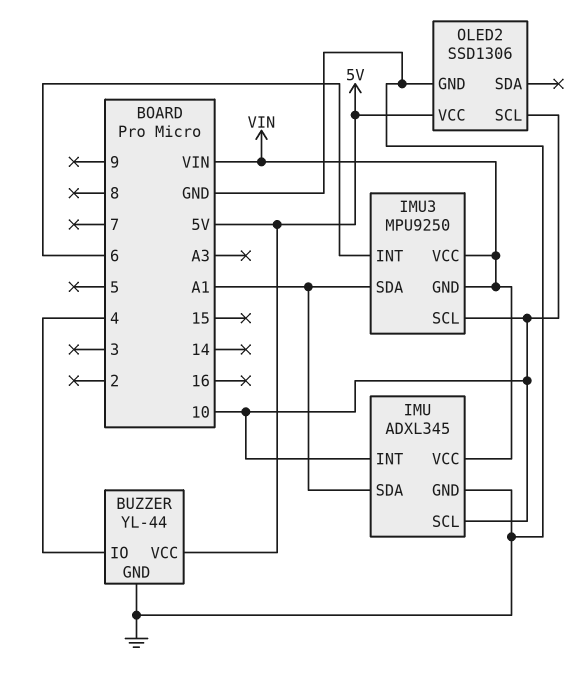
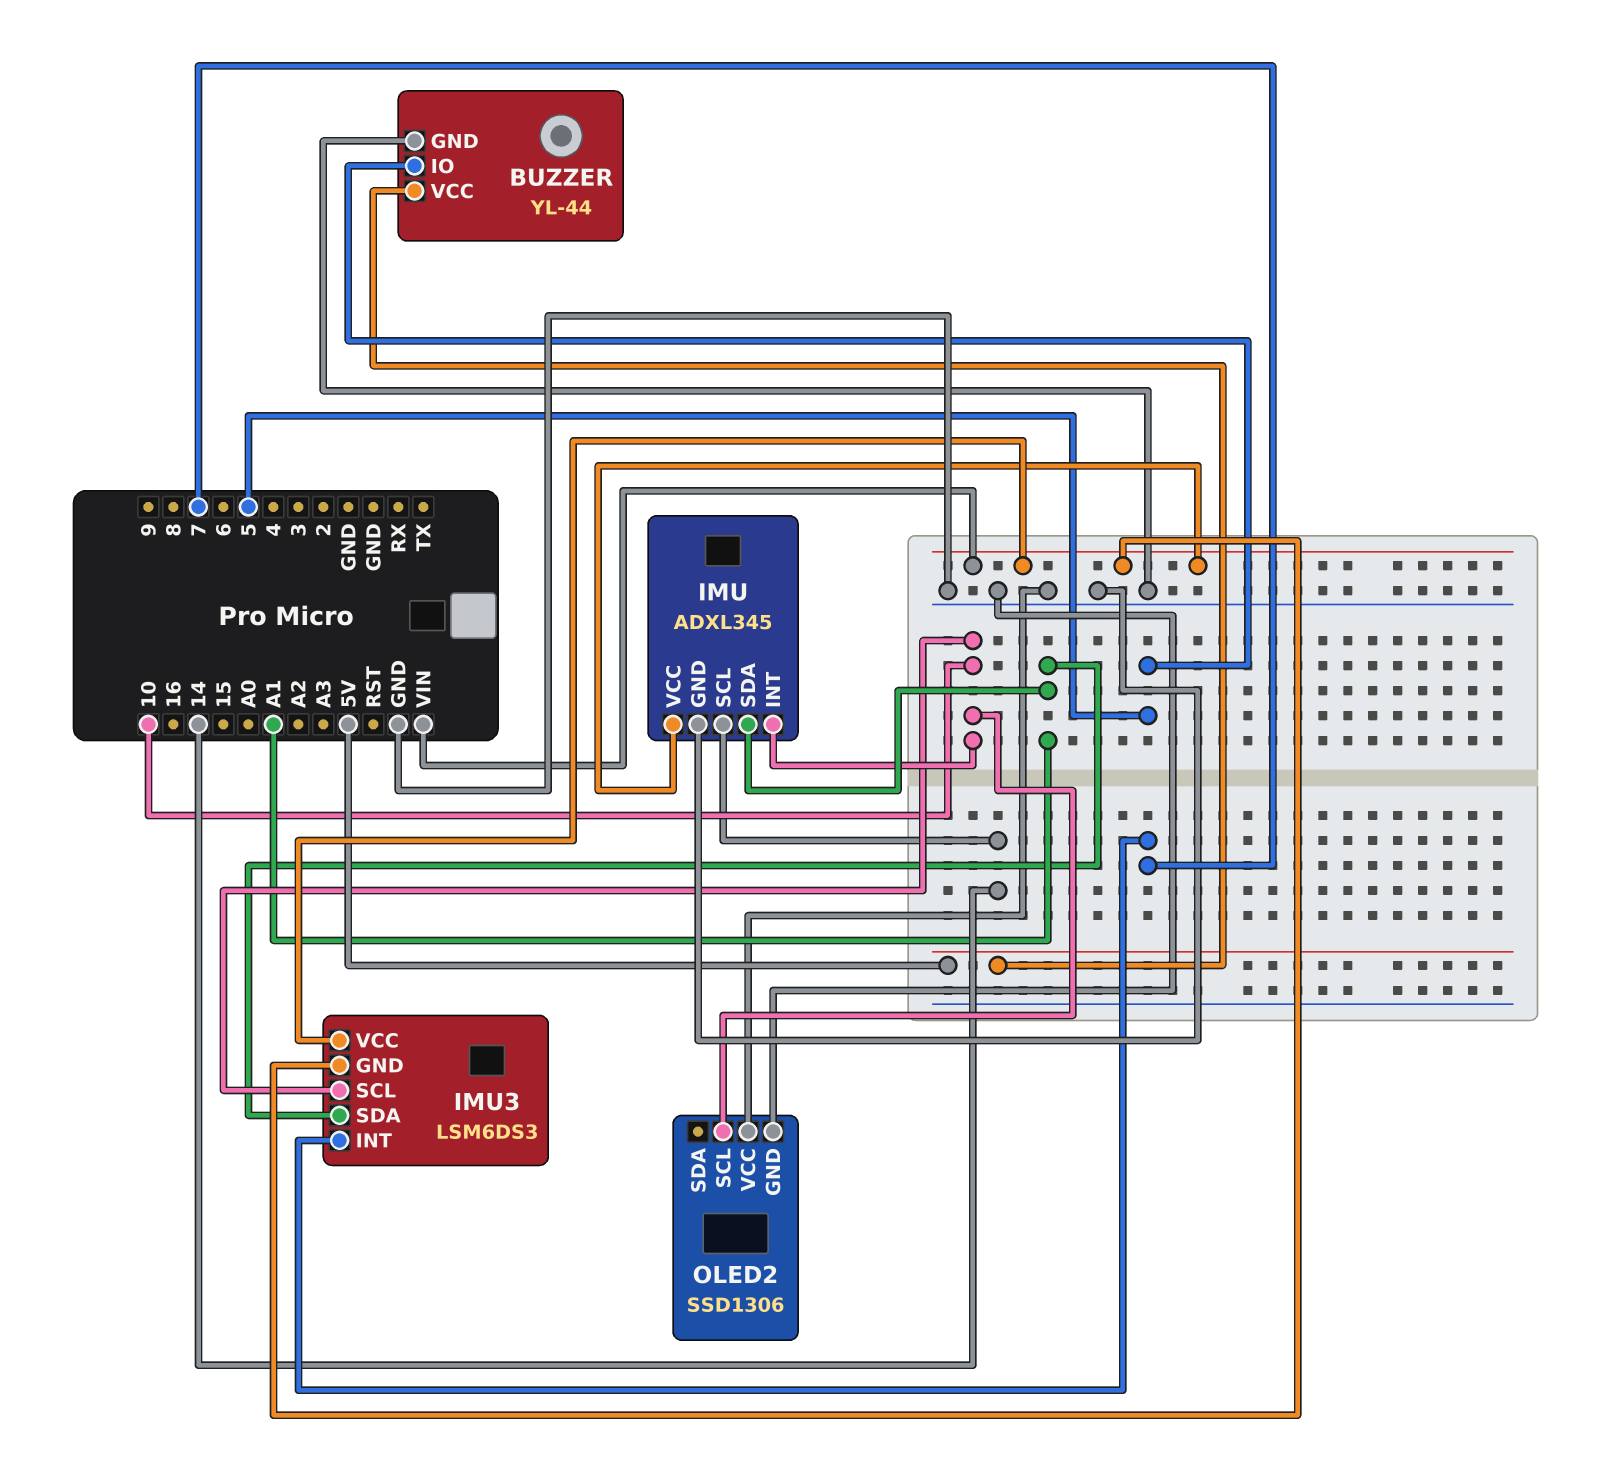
BUZZER pin IO: 4 -> 5
IMU pin SCL: 10 -> 14
IMU3: MPU9250 -> LSM6DS3
IMU3 pin INT: 6 -> 7
OLED2 pin VCC: 5V -> GND

